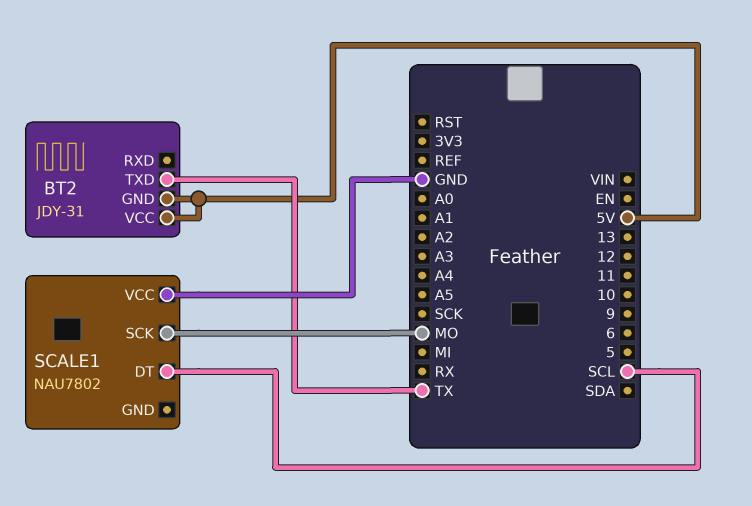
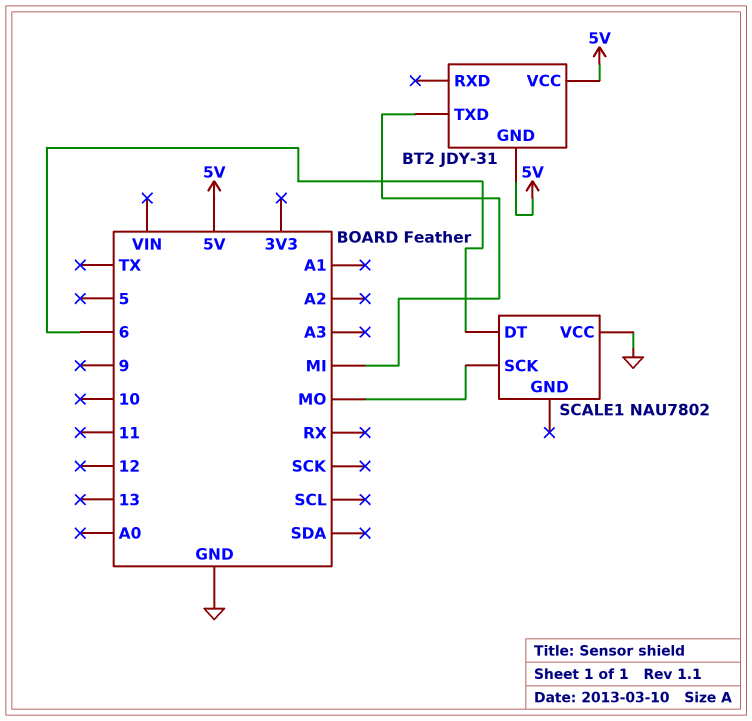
BT2 pin TXD: TX -> MI
SCALE1 pin DT: SCL -> 6

